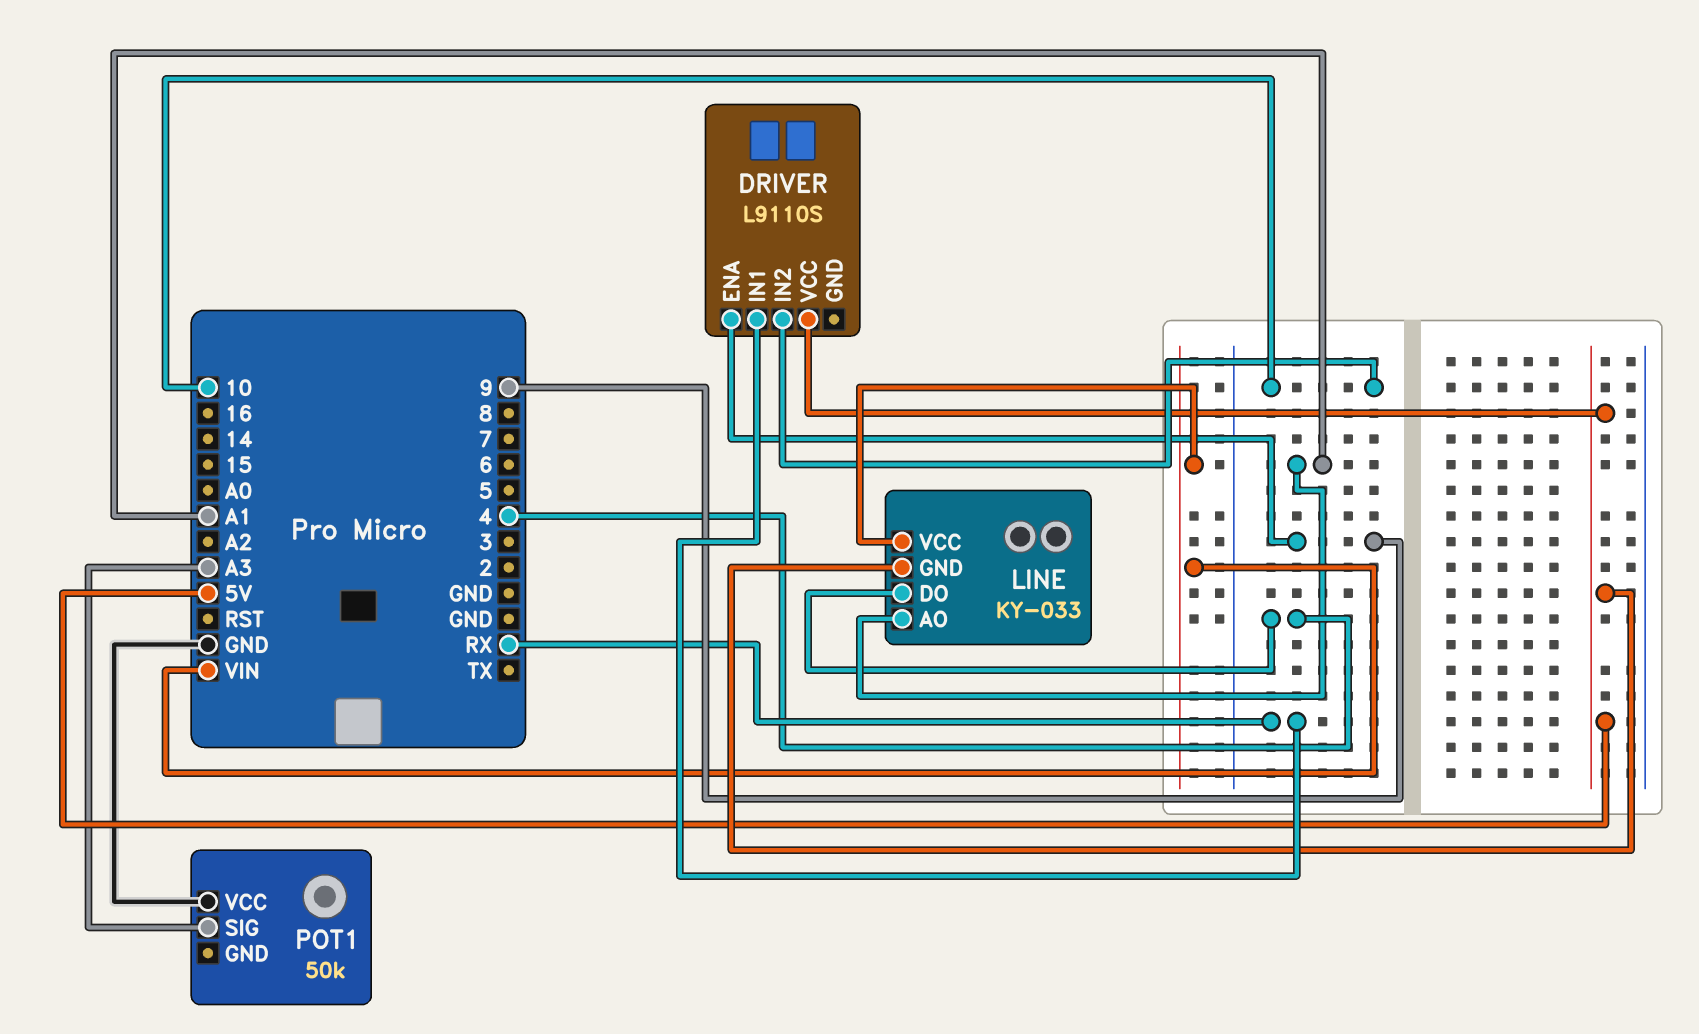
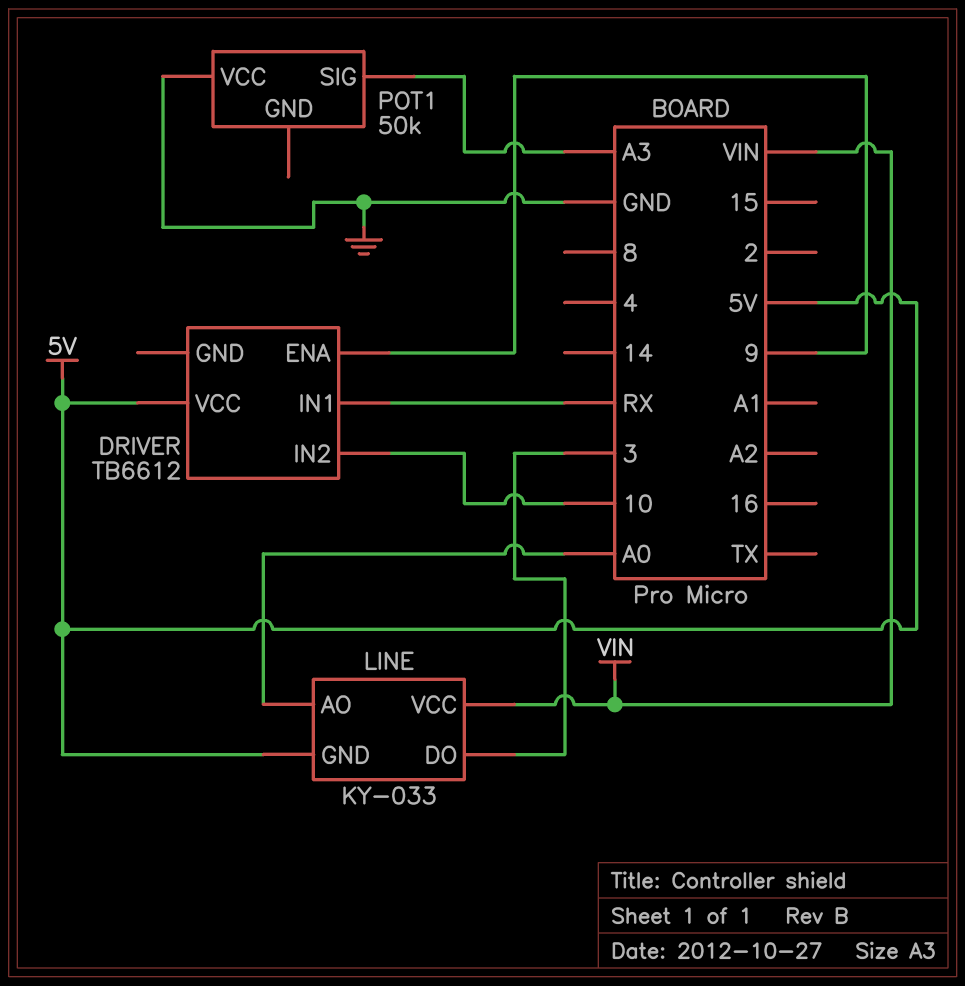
DRIVER: L9110S -> TB6612
LINE pin AO: A1 -> A0
LINE pin DO: 4 -> 3

